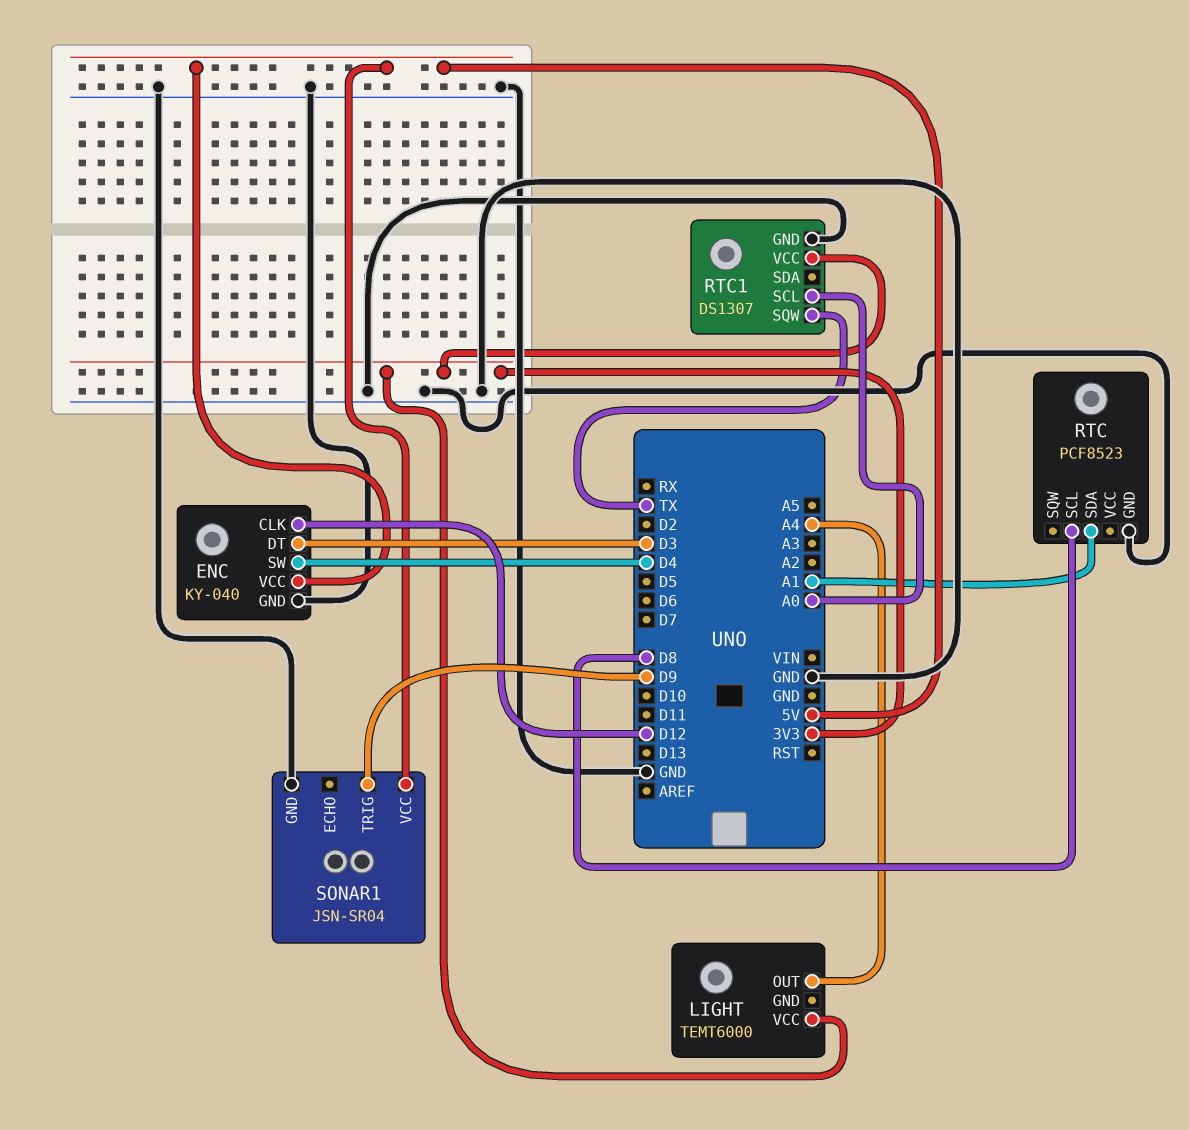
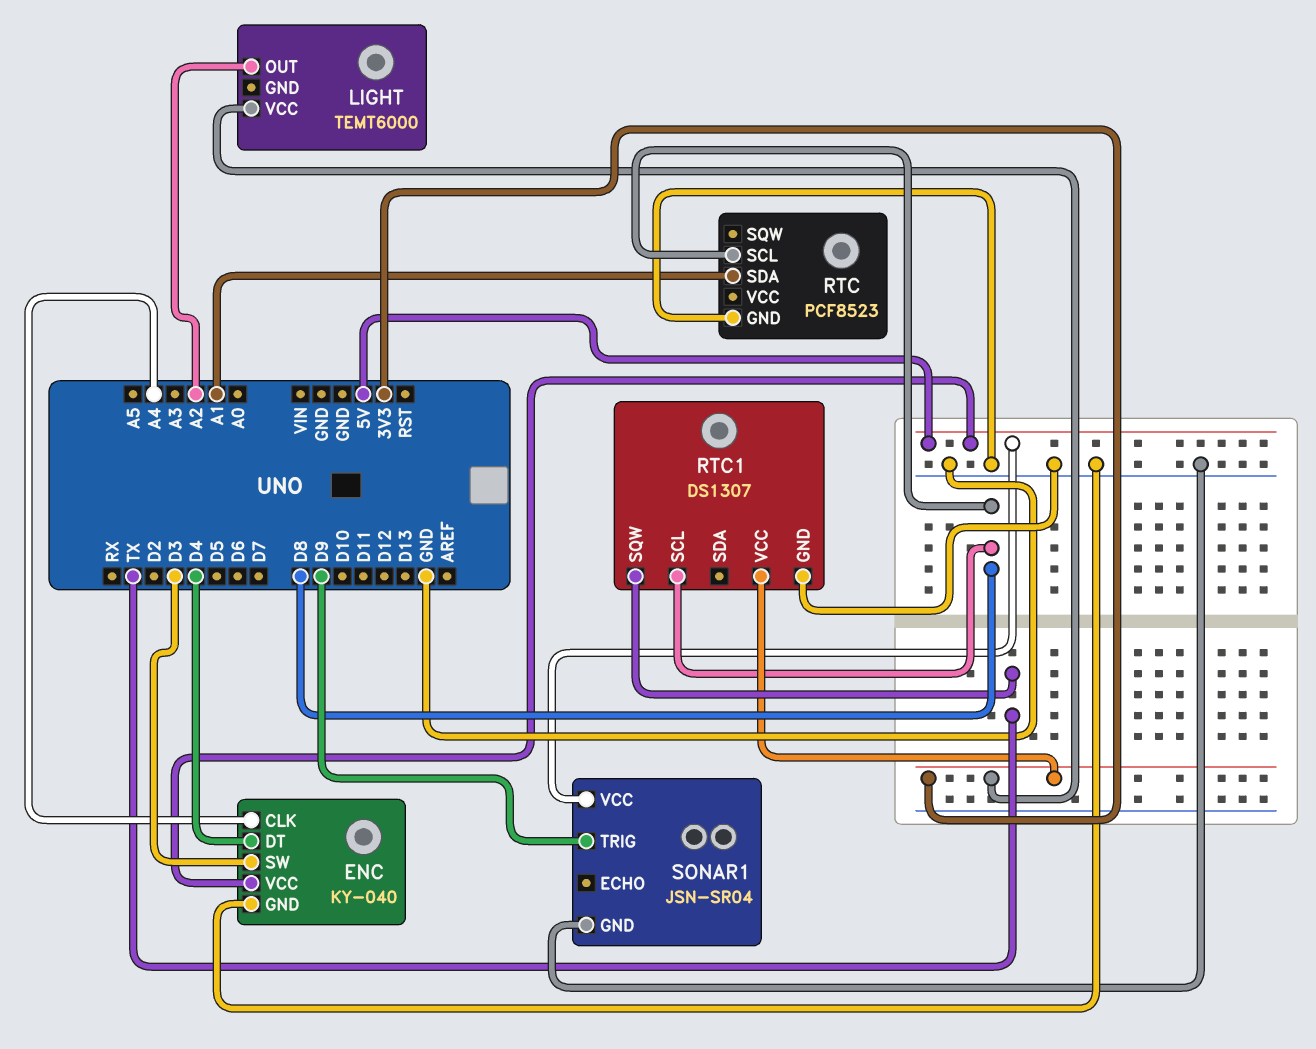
ENC pin CLK: D12 -> A4
ENC pin DT: D3 -> D4
ENC pin SW: D4 -> D3
LIGHT pin OUT: A4 -> A2
RTC1 pin SCL: A0 -> D8

